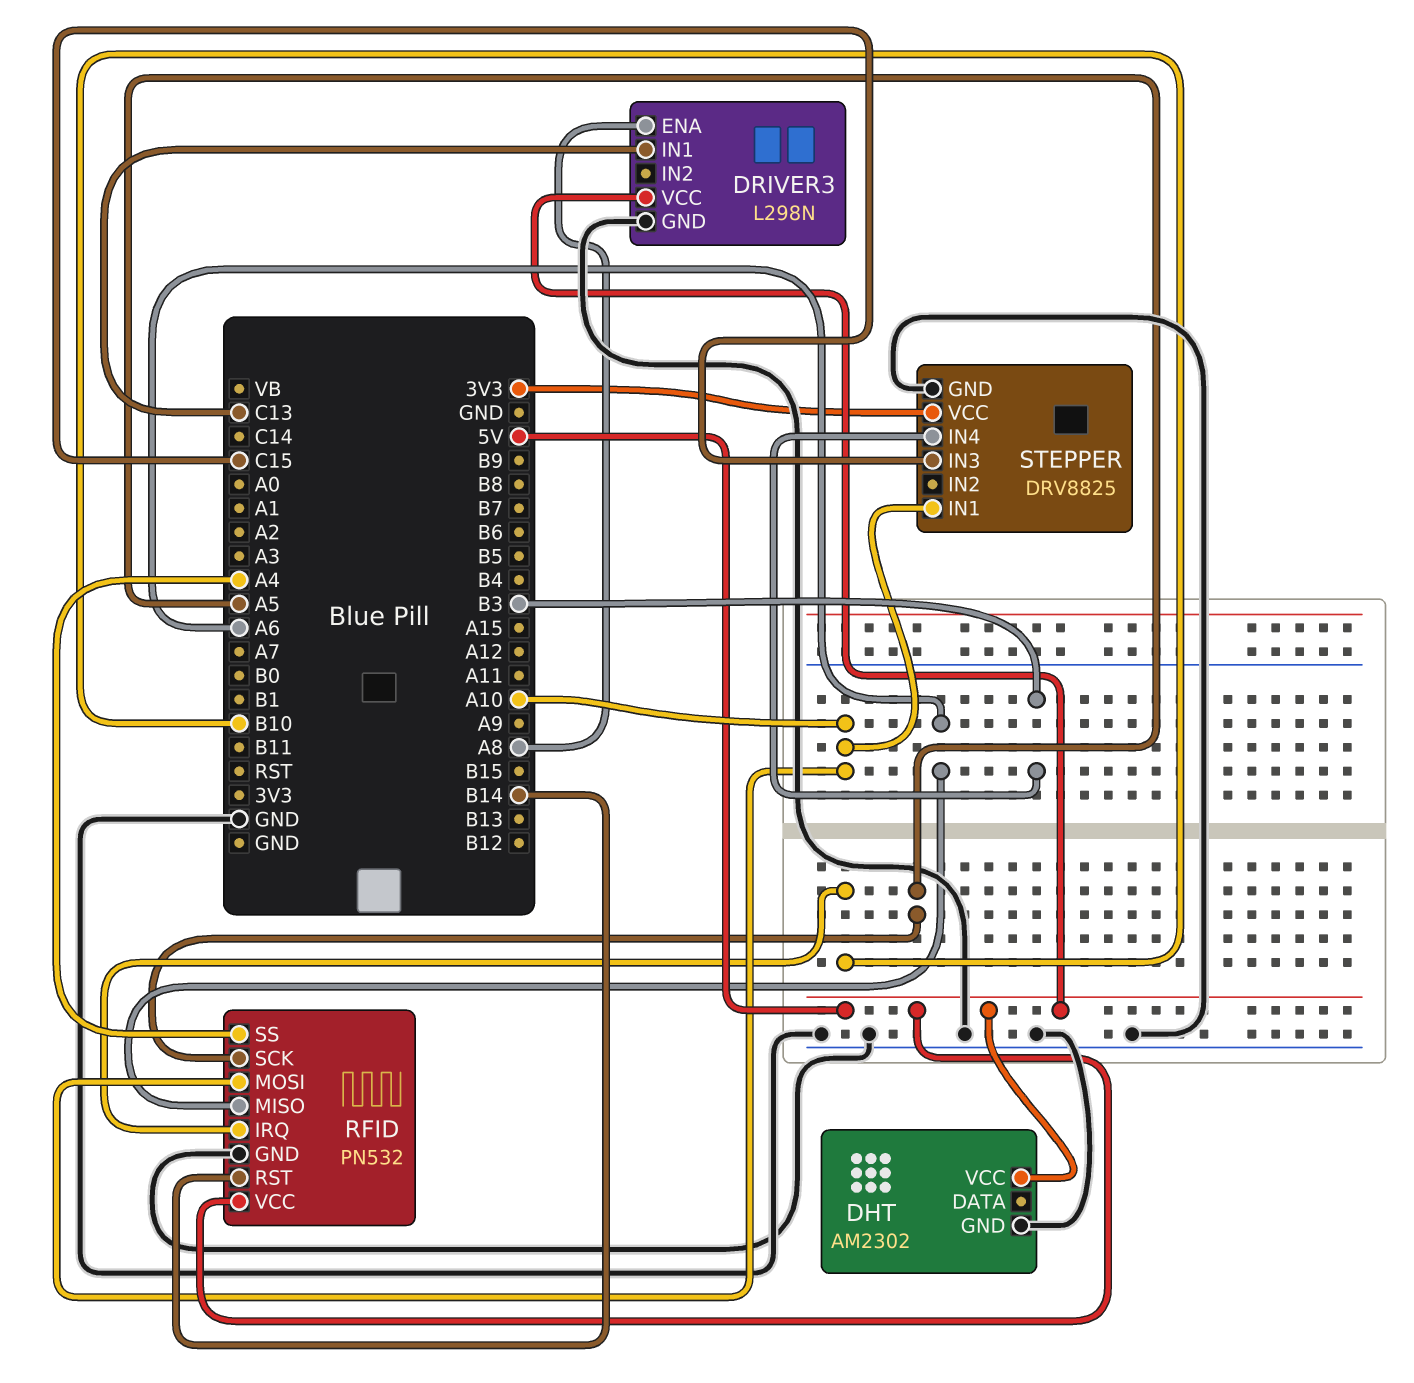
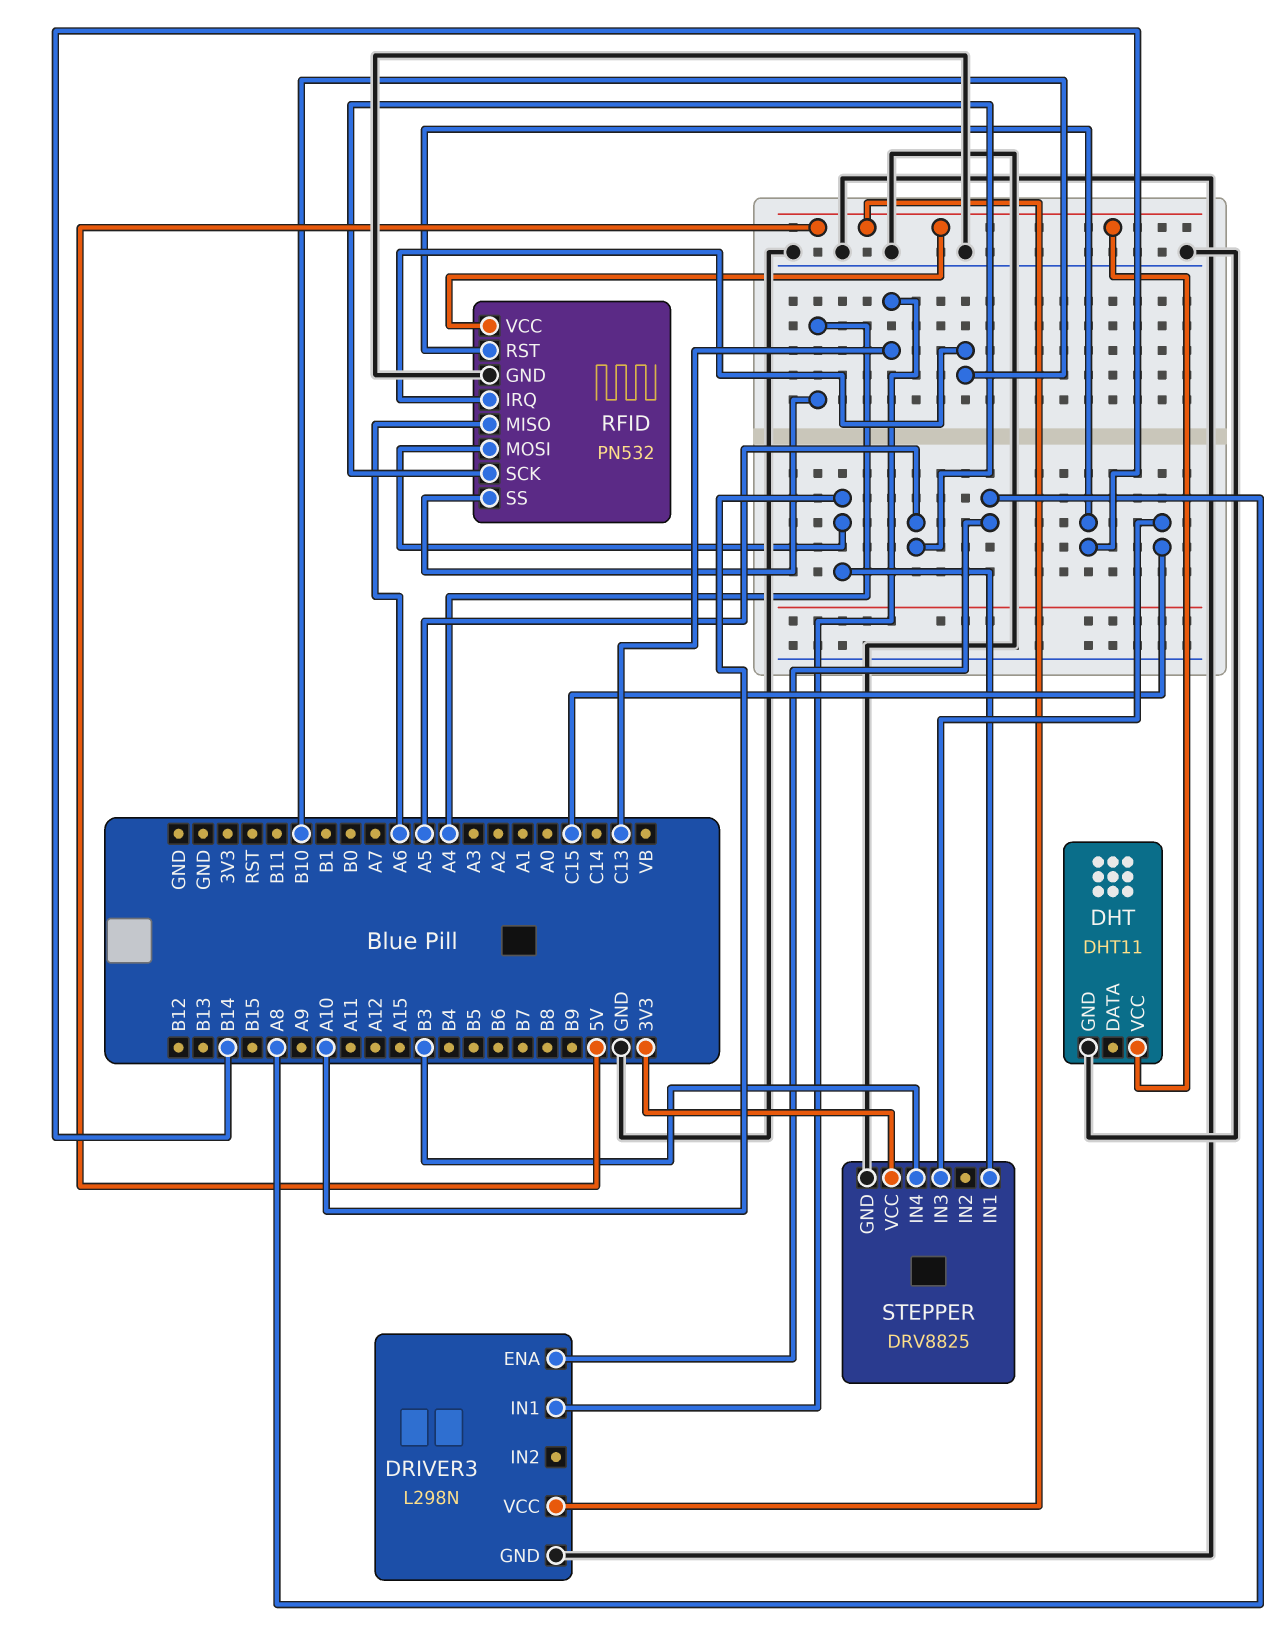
DHT: AM2302 -> DHT11

